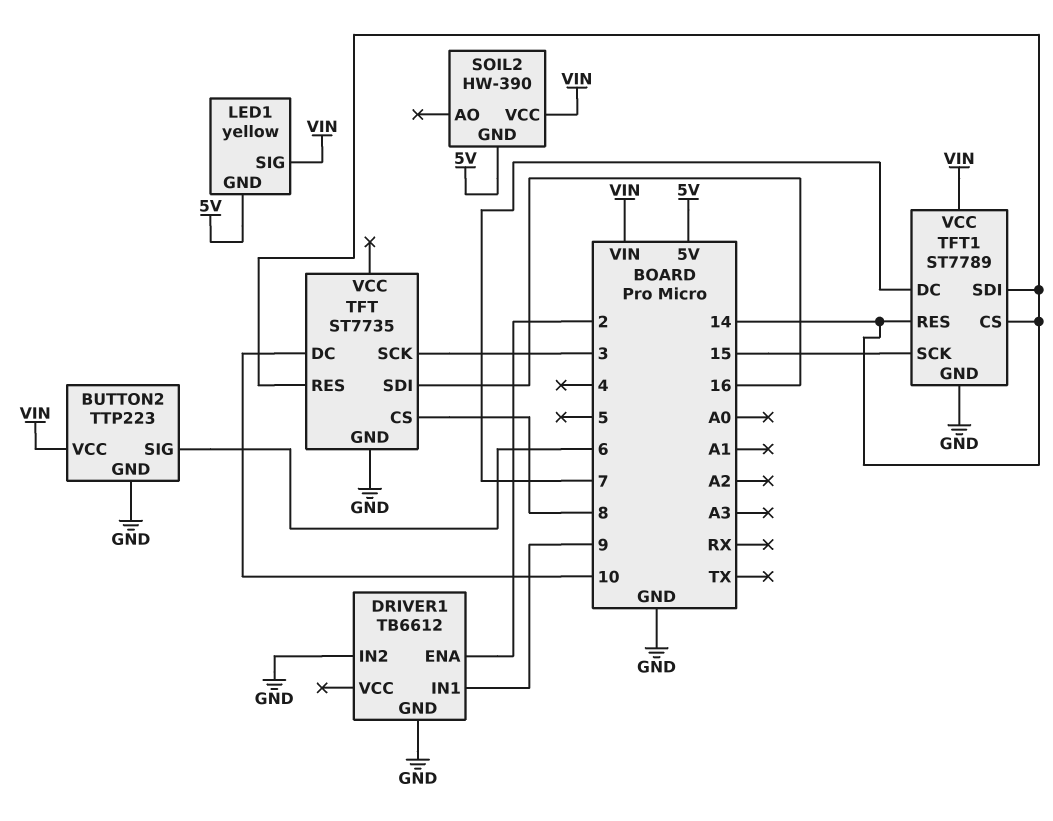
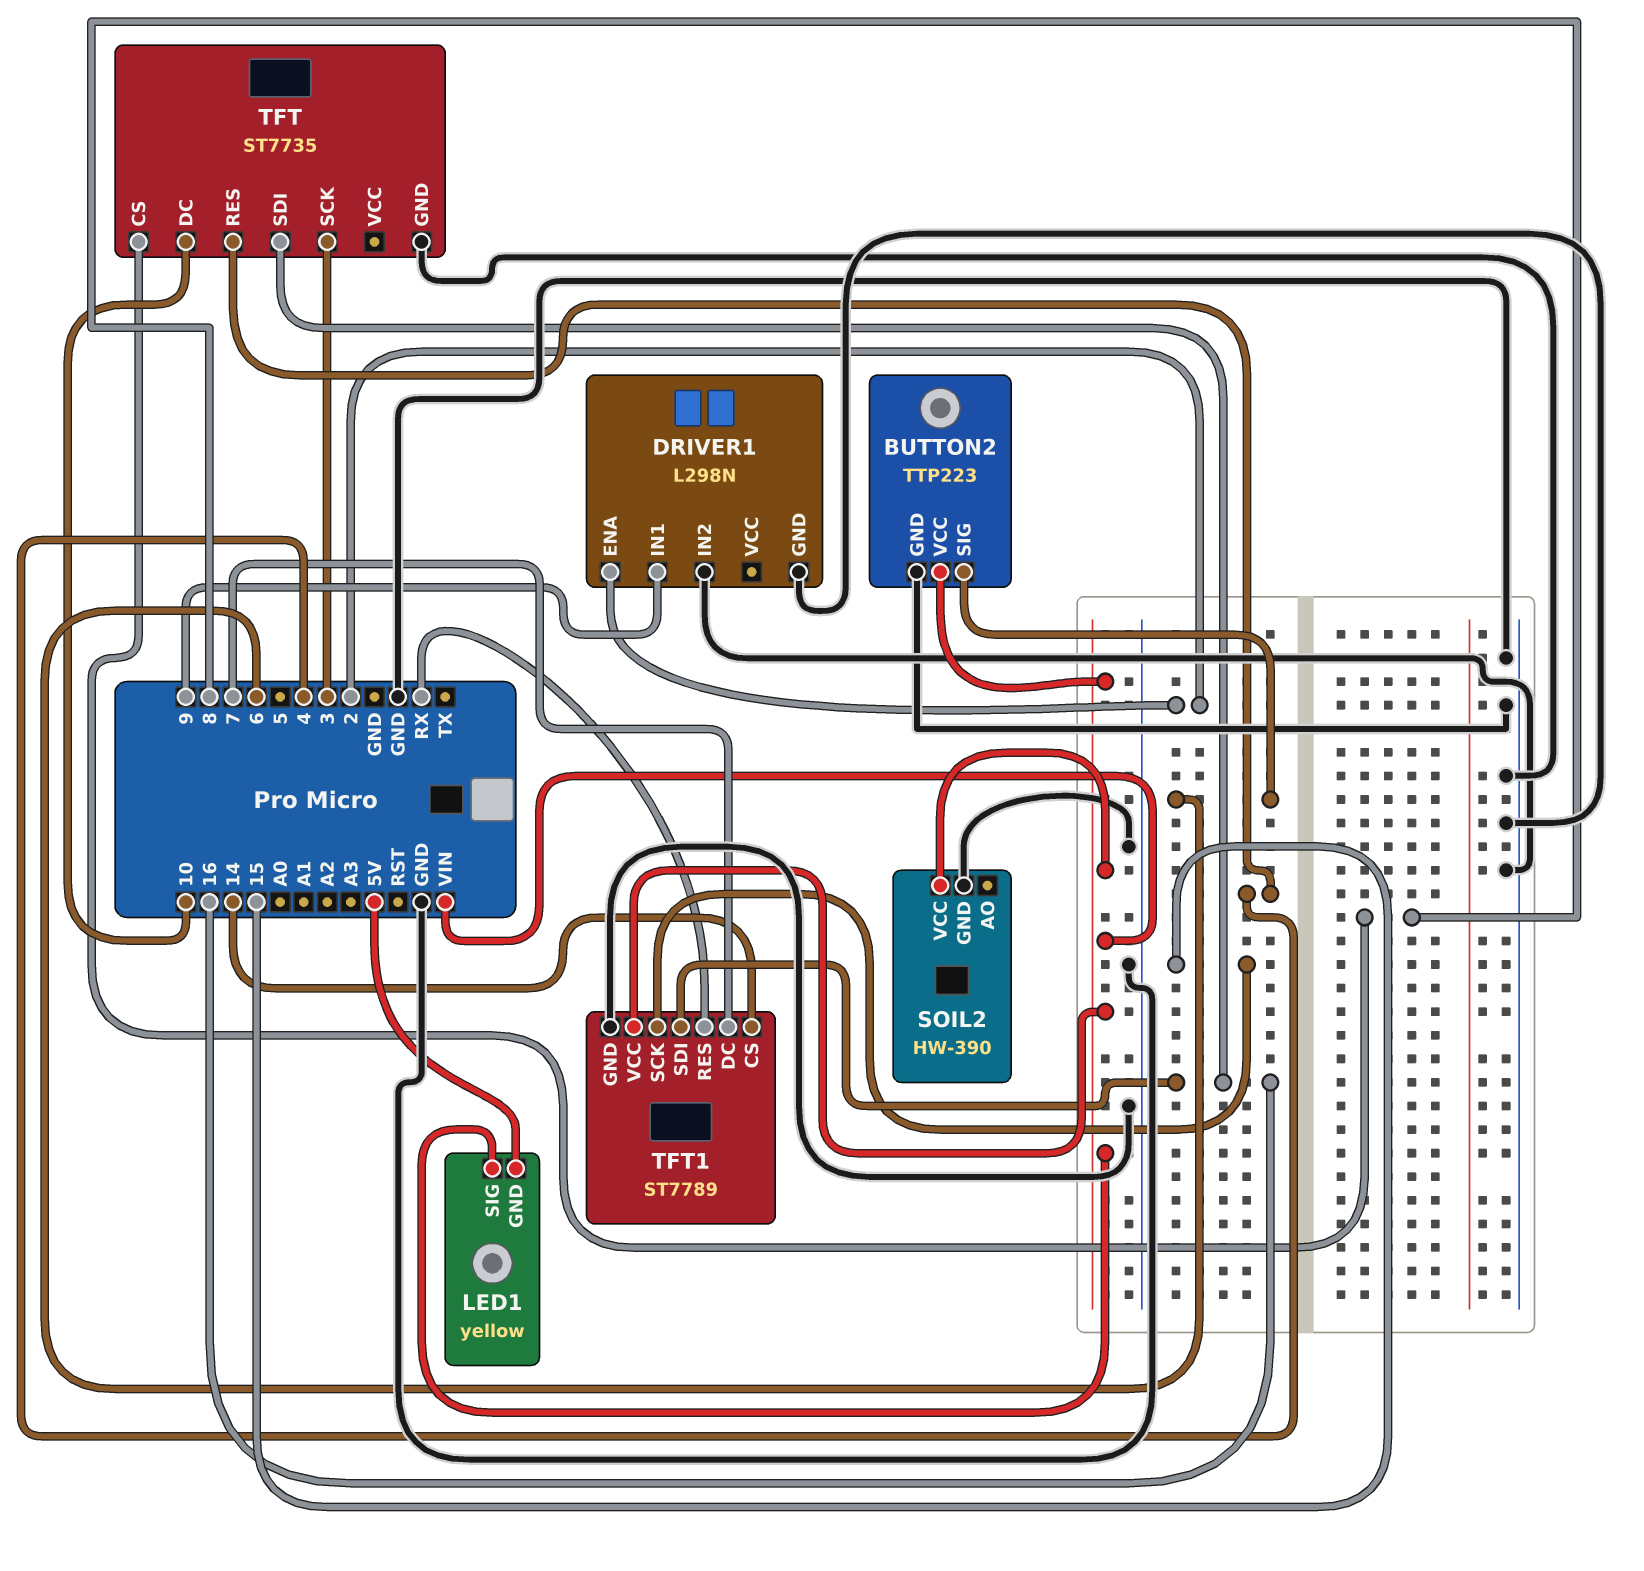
DRIVER1: TB6612 -> L298N
SOIL2 pin GND: 5V -> GND
TFT pin RES: 14 -> 4
TFT1 pin RES: 14 -> RX
TFT1 pin SDI: 14 -> 16

